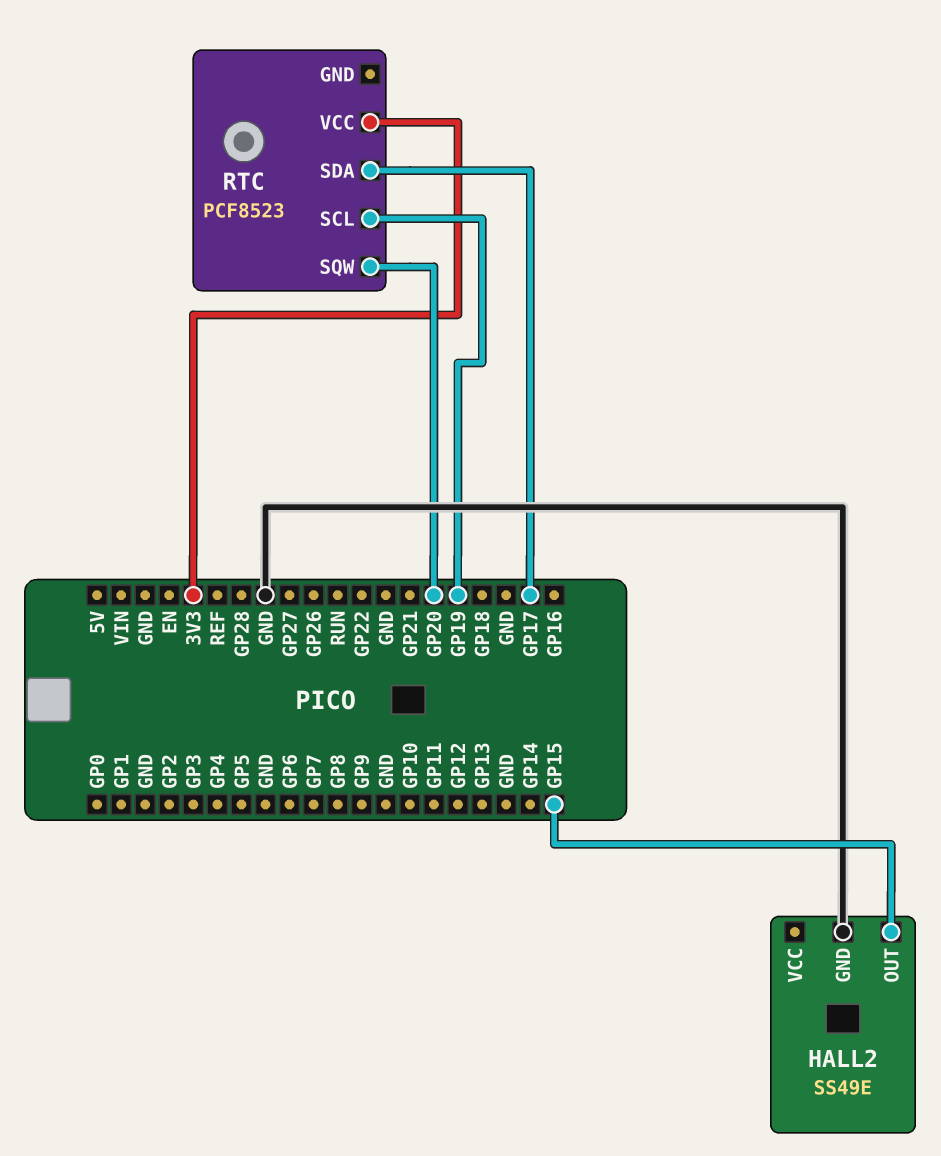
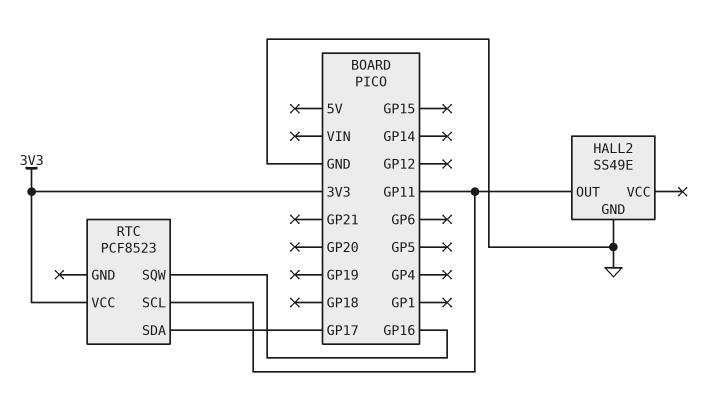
HALL2 pin OUT: GP15 -> GP11
RTC pin SCL: GP19 -> GP11
RTC pin SQW: GP20 -> GP16

